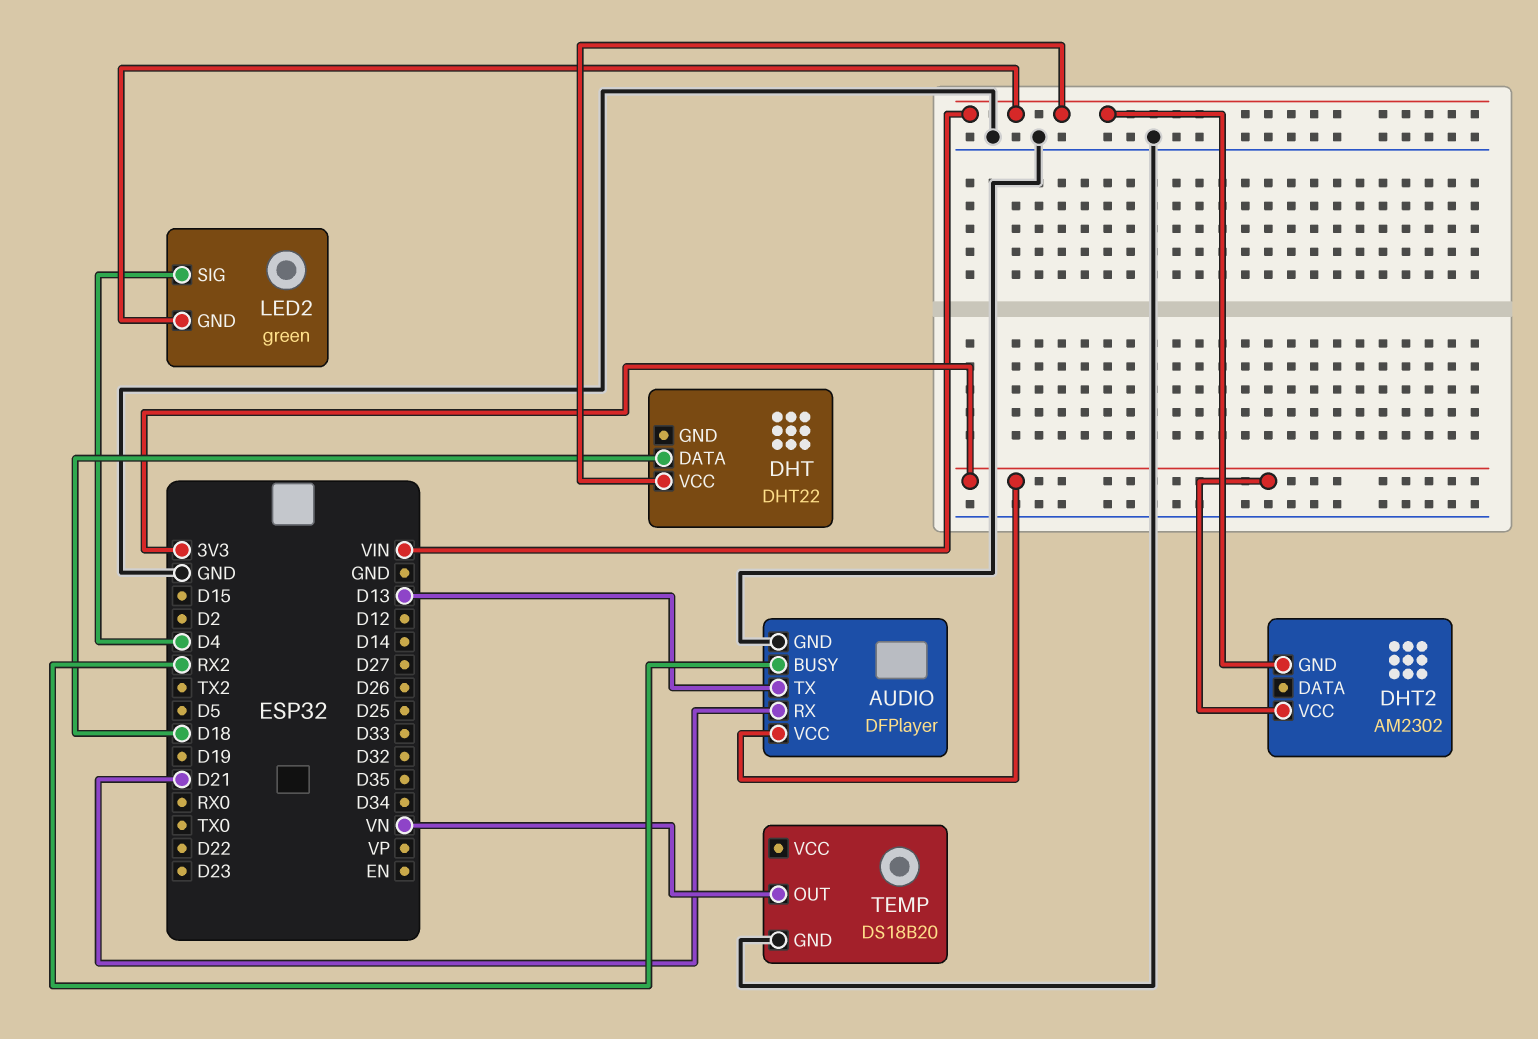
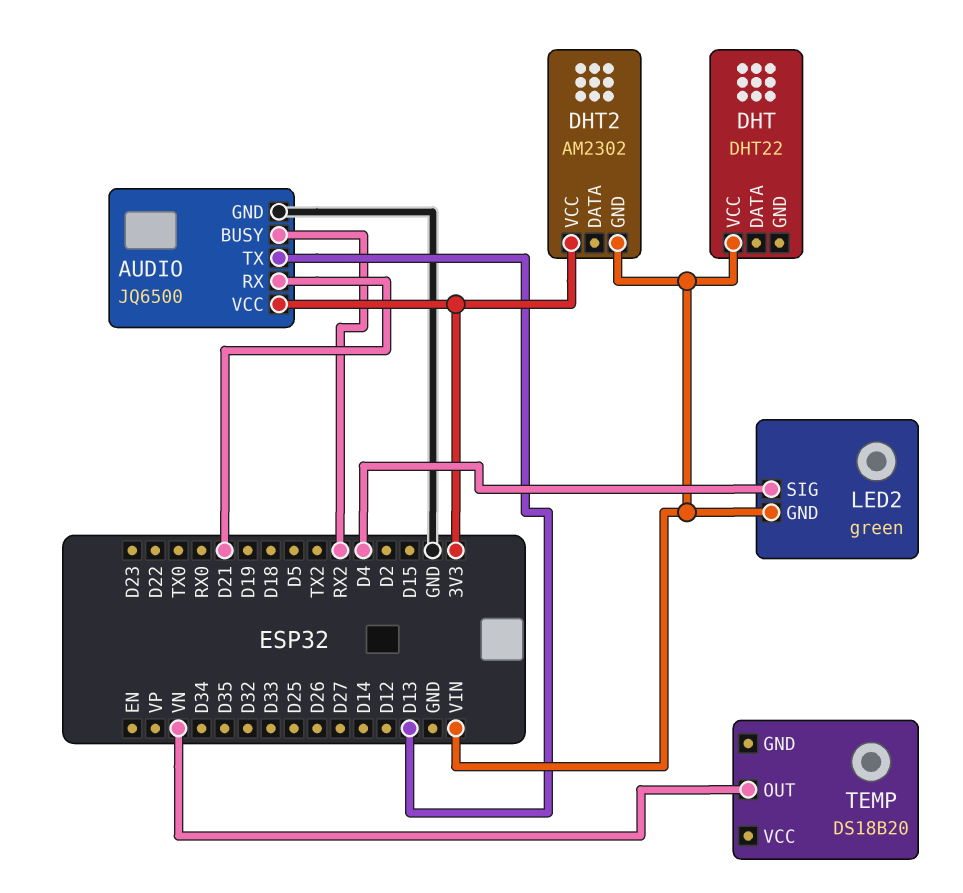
AUDIO: DFPlayer -> JQ6500
DHT pin DATA: D18 -> none
TEMP pin GND: GND -> none

